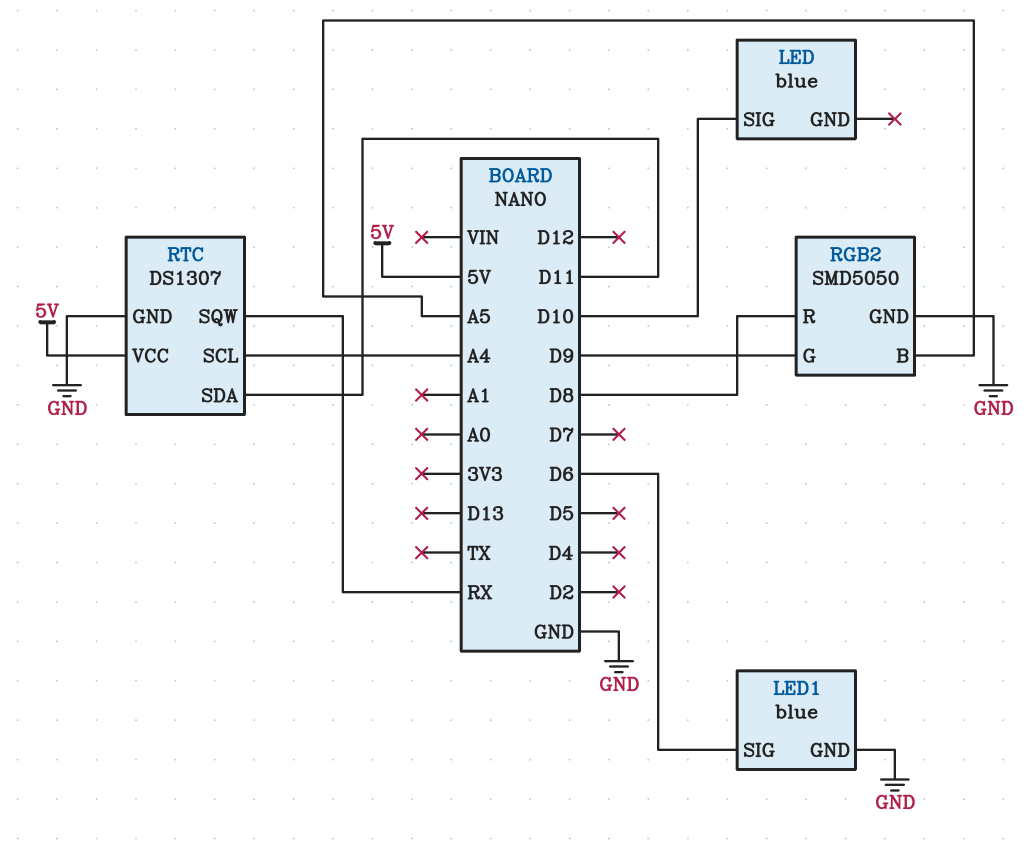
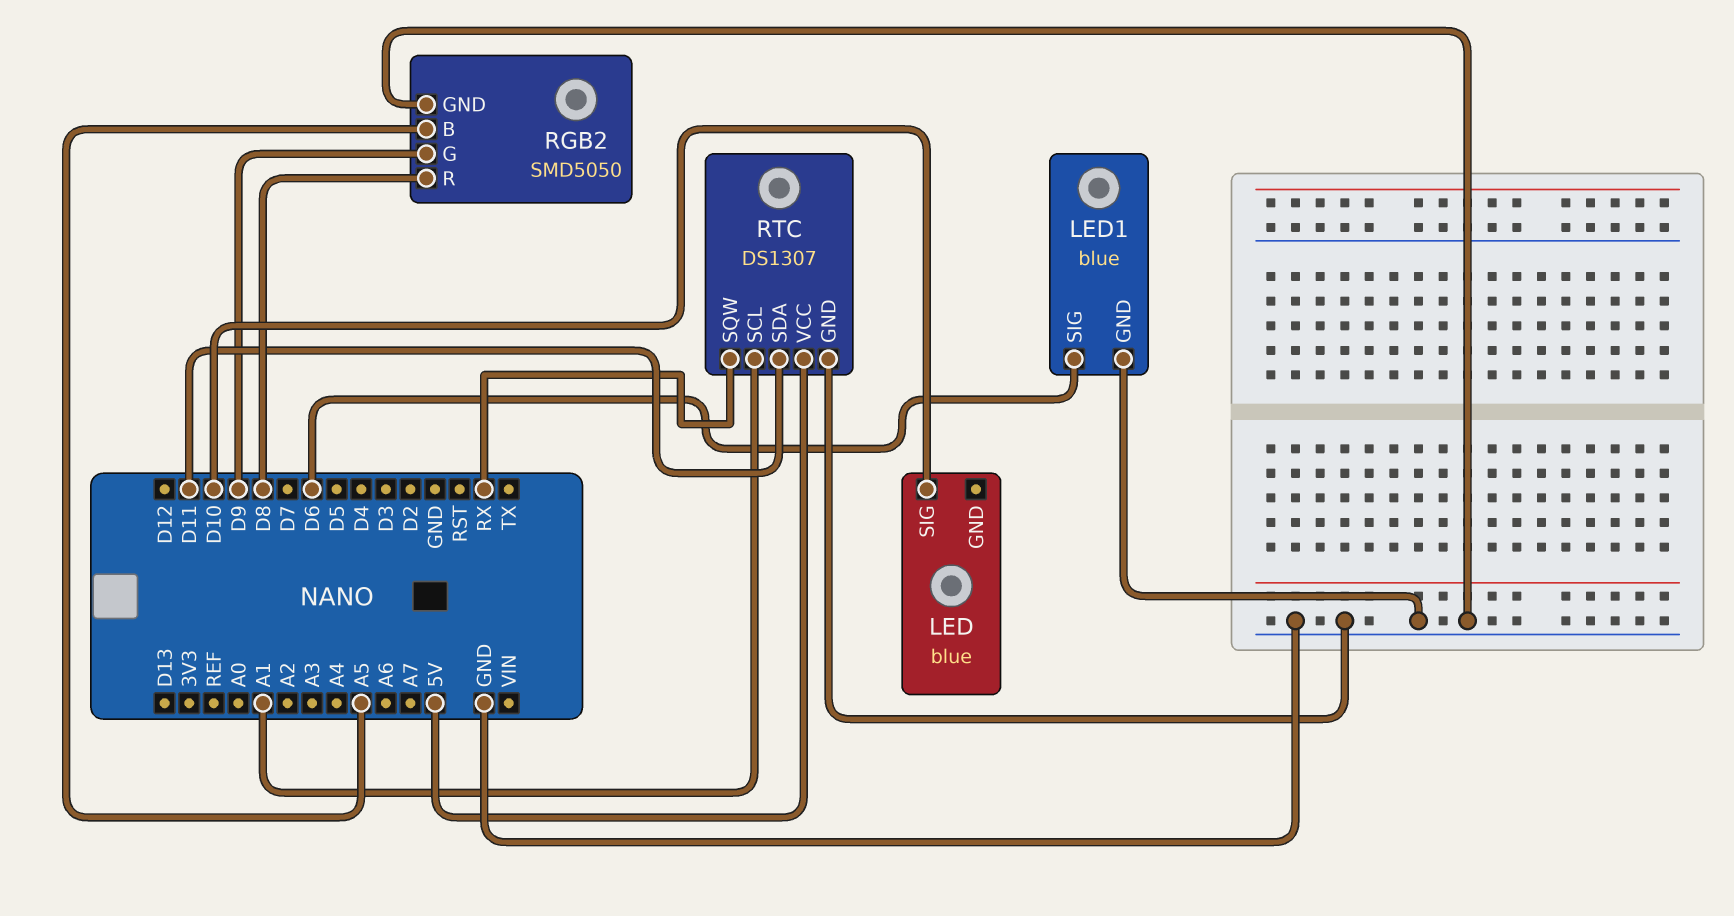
RTC pin SCL: A4 -> A1

